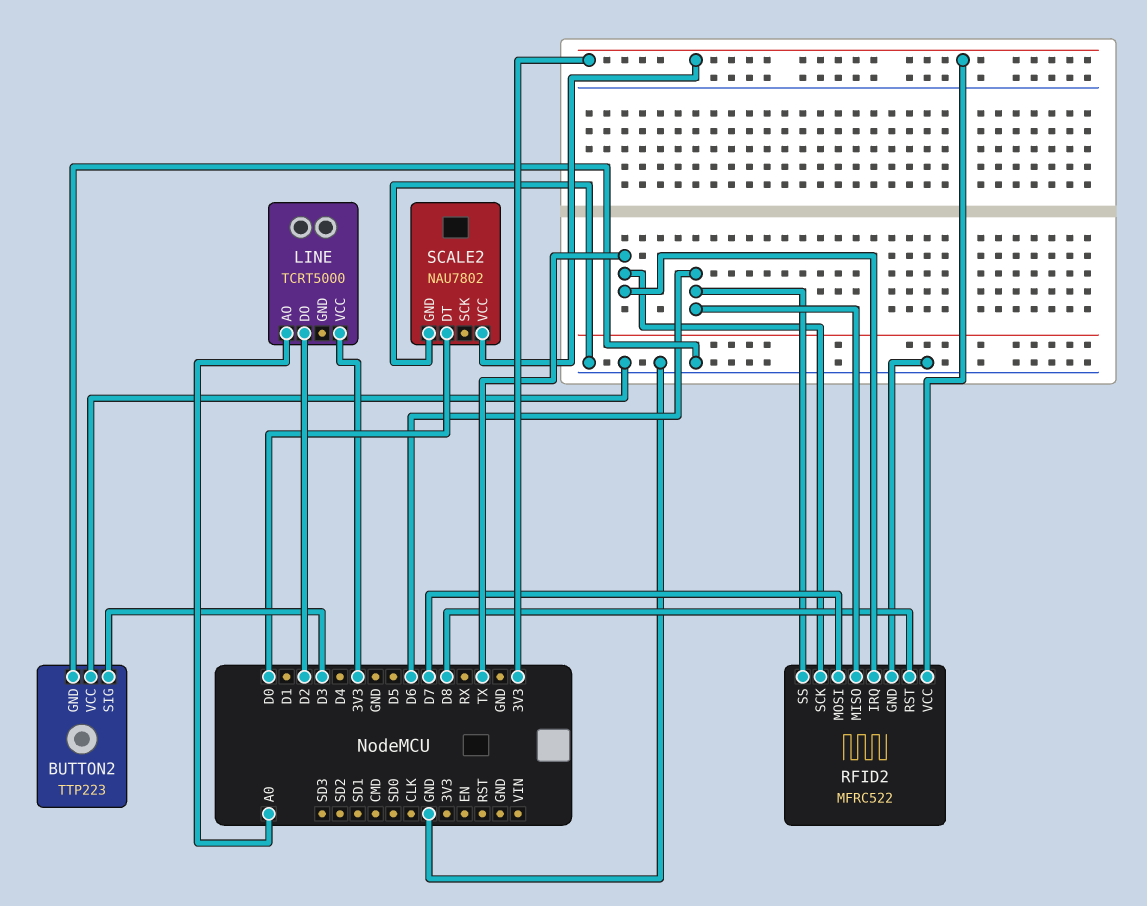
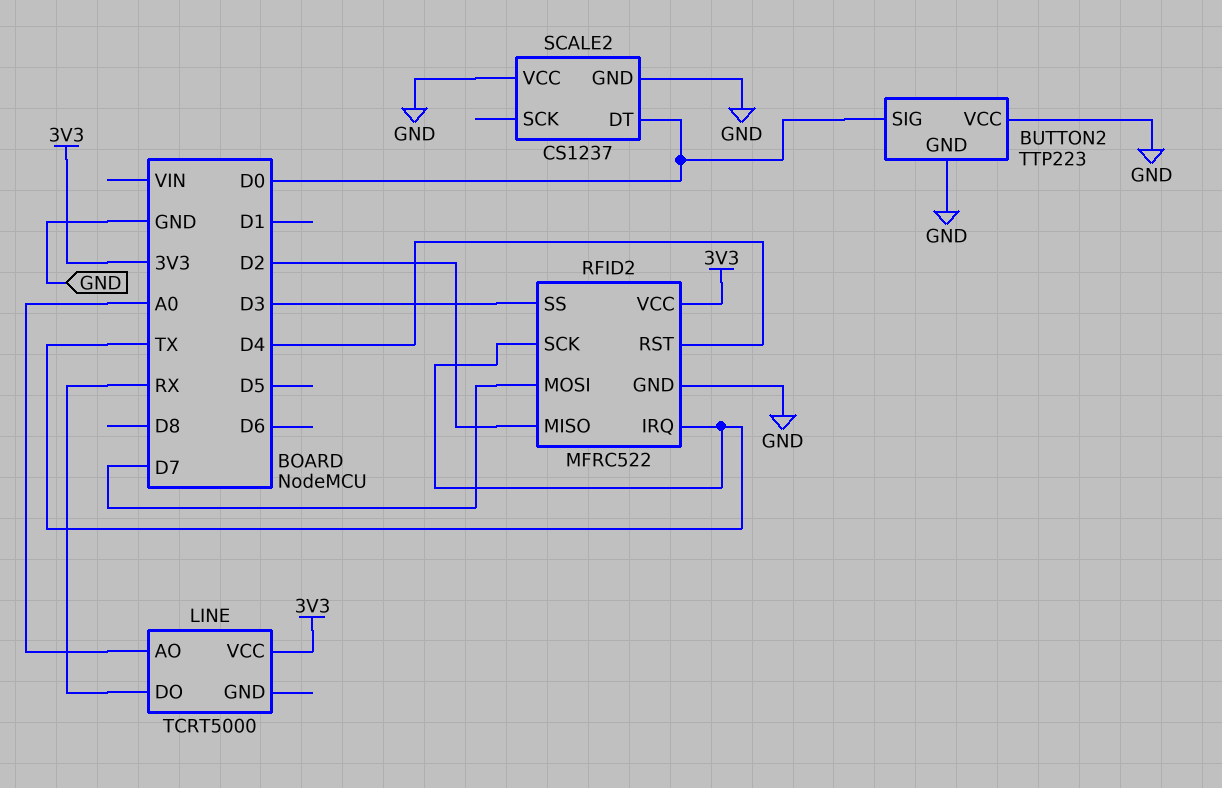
BUTTON2 pin SIG: D3 -> D0
LINE pin DO: D2 -> RX
RFID2 pin MISO: D6 -> D2
RFID2 pin RST: D8 -> D4
RFID2 pin SS: D6 -> D3
SCALE2: NAU7802 -> CS1237
SCALE2 pin VCC: 3V3 -> GND

